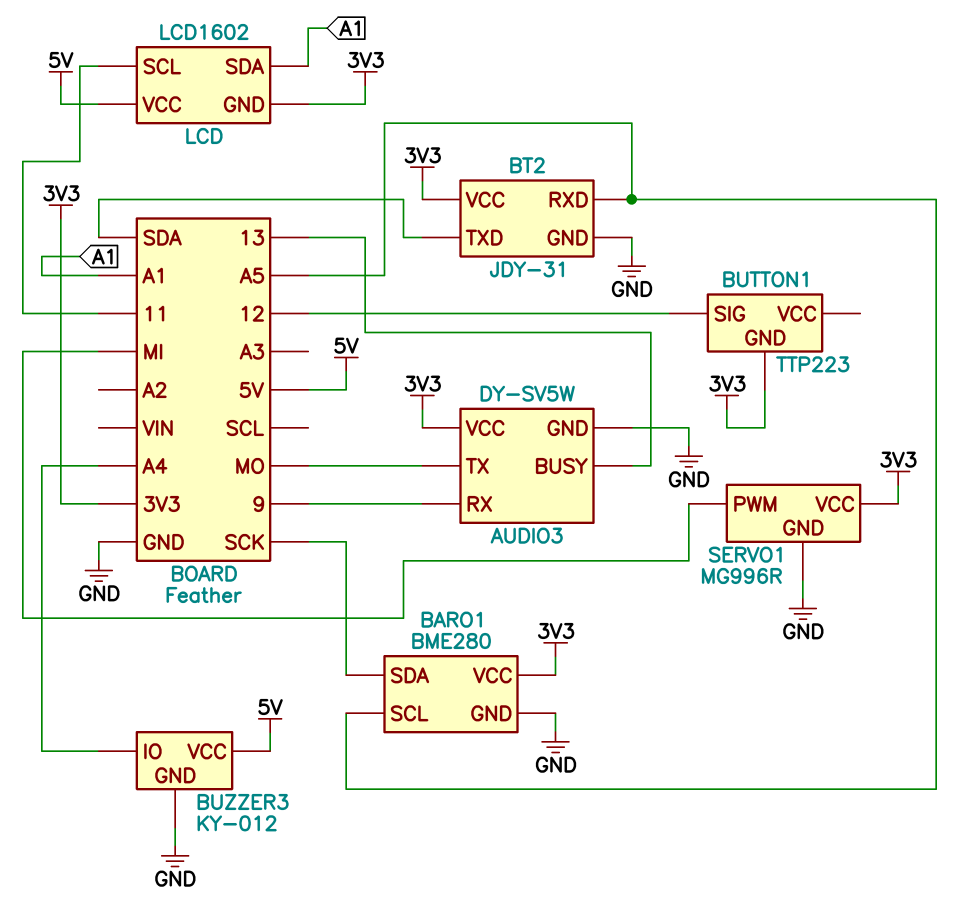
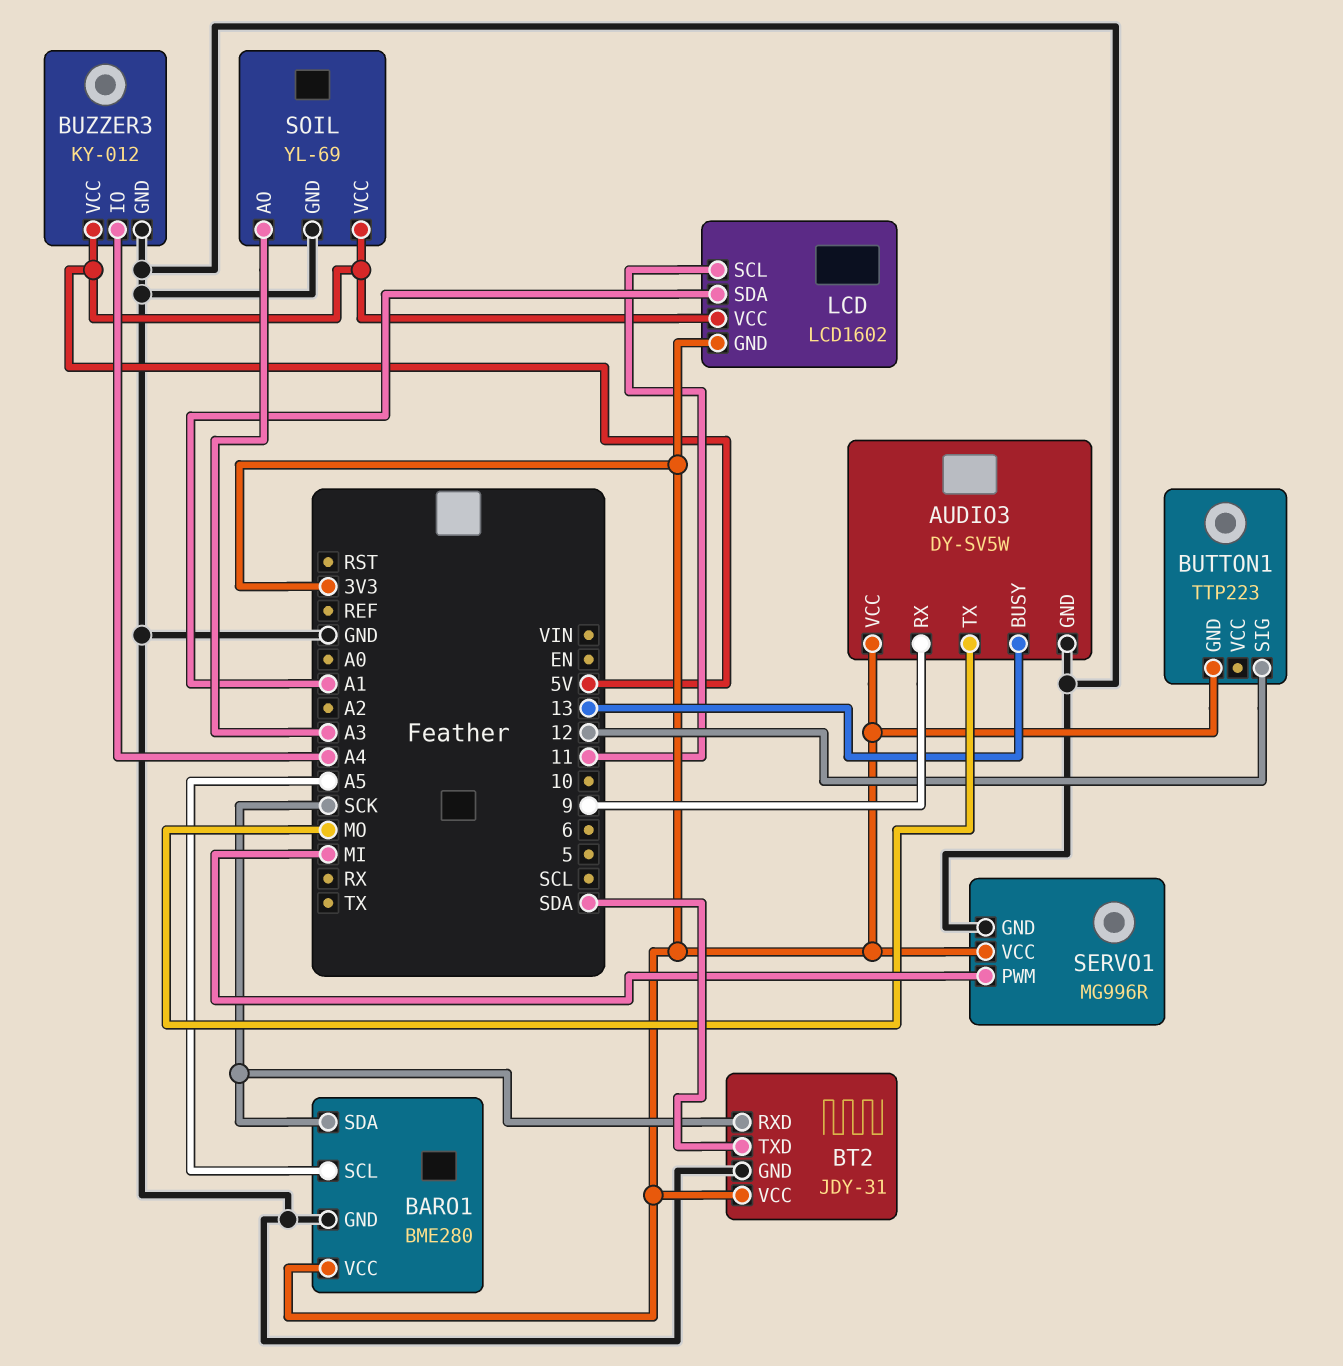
BT2 pin RXD: A5 -> SCK
SOIL: none -> YL-69
SOIL pin AO: none -> A3
SOIL pin GND: none -> GND
SOIL pin VCC: none -> 5V

